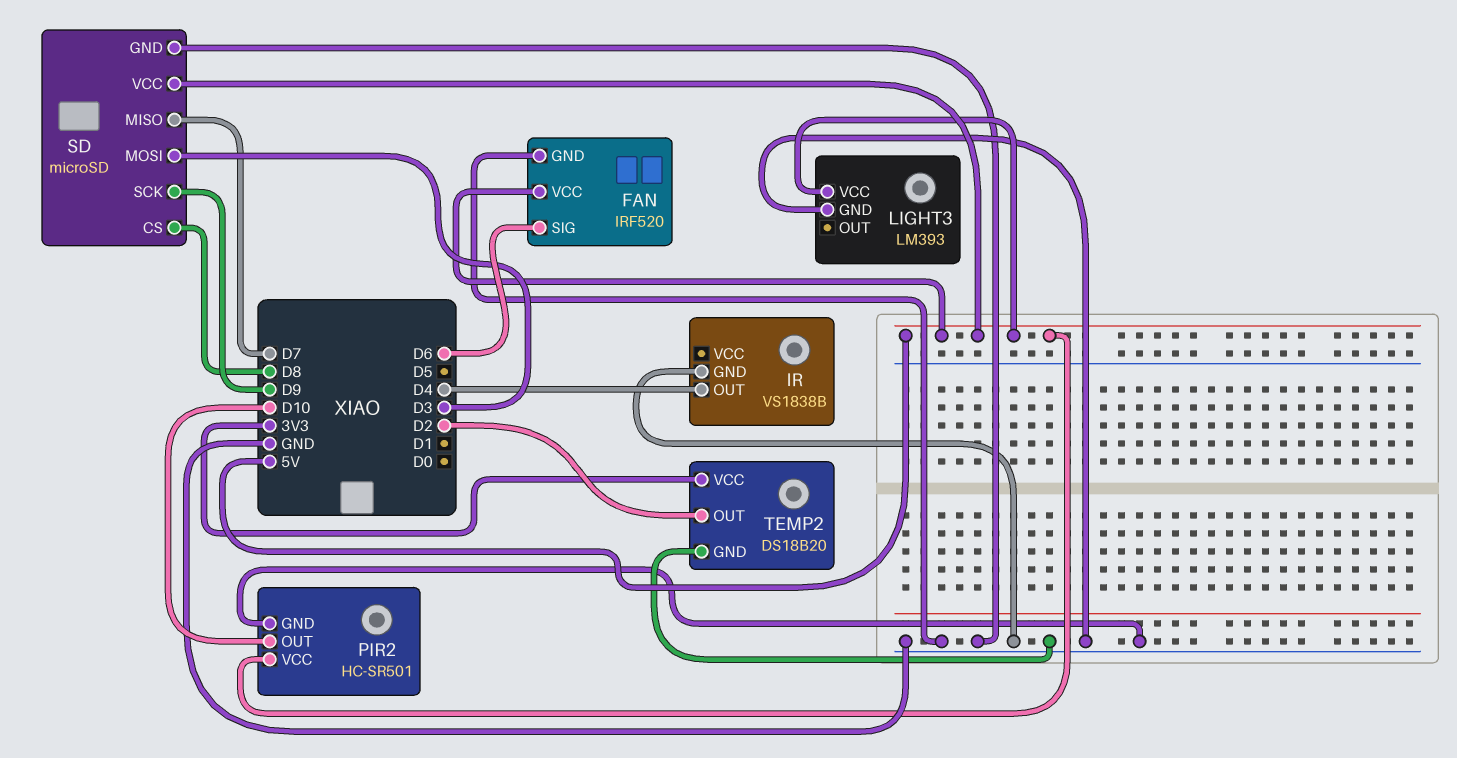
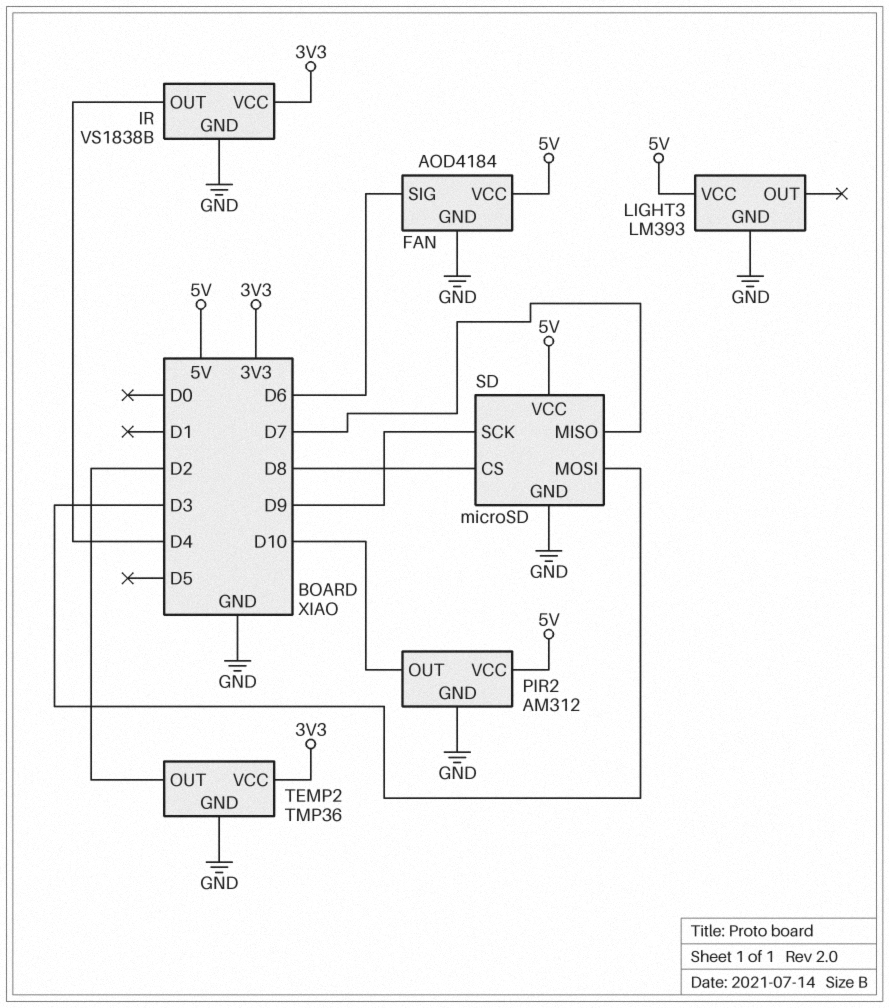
FAN: IRF520 -> AOD4184
IR pin VCC: none -> 3V3
PIR2: HC-SR501 -> AM312
TEMP2: DS18B20 -> TMP36

